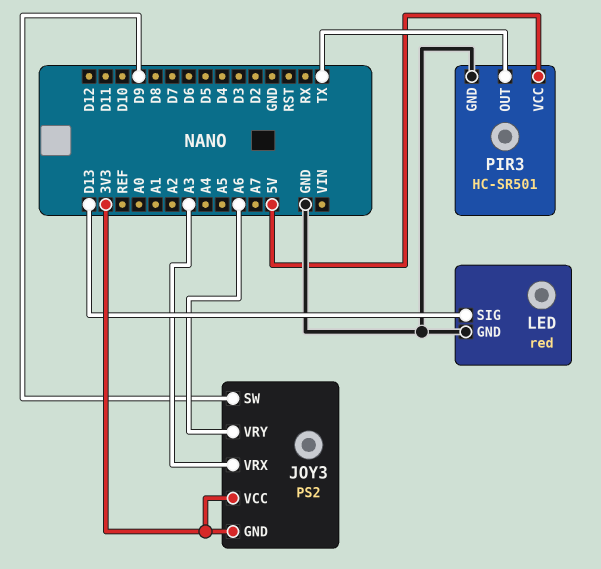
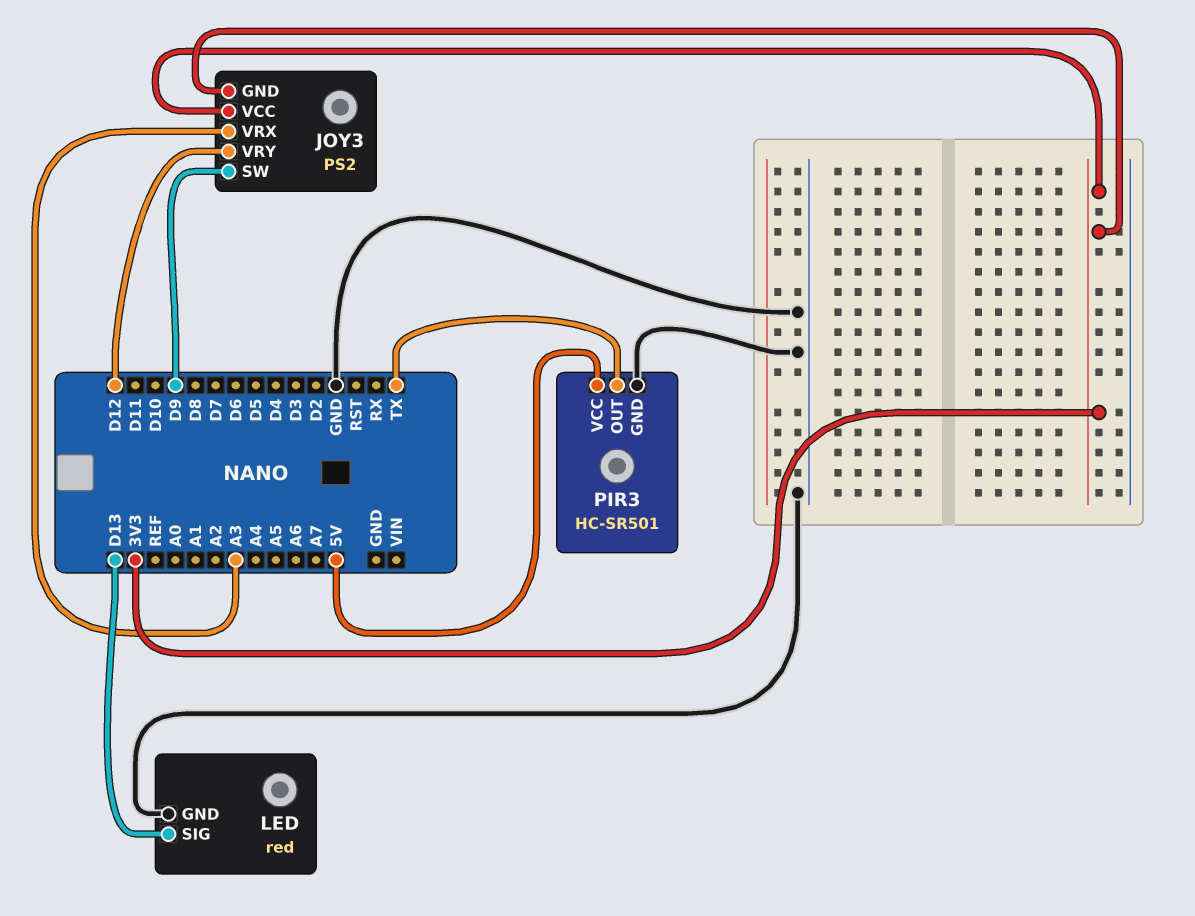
JOY3 pin VRY: A6 -> D12

